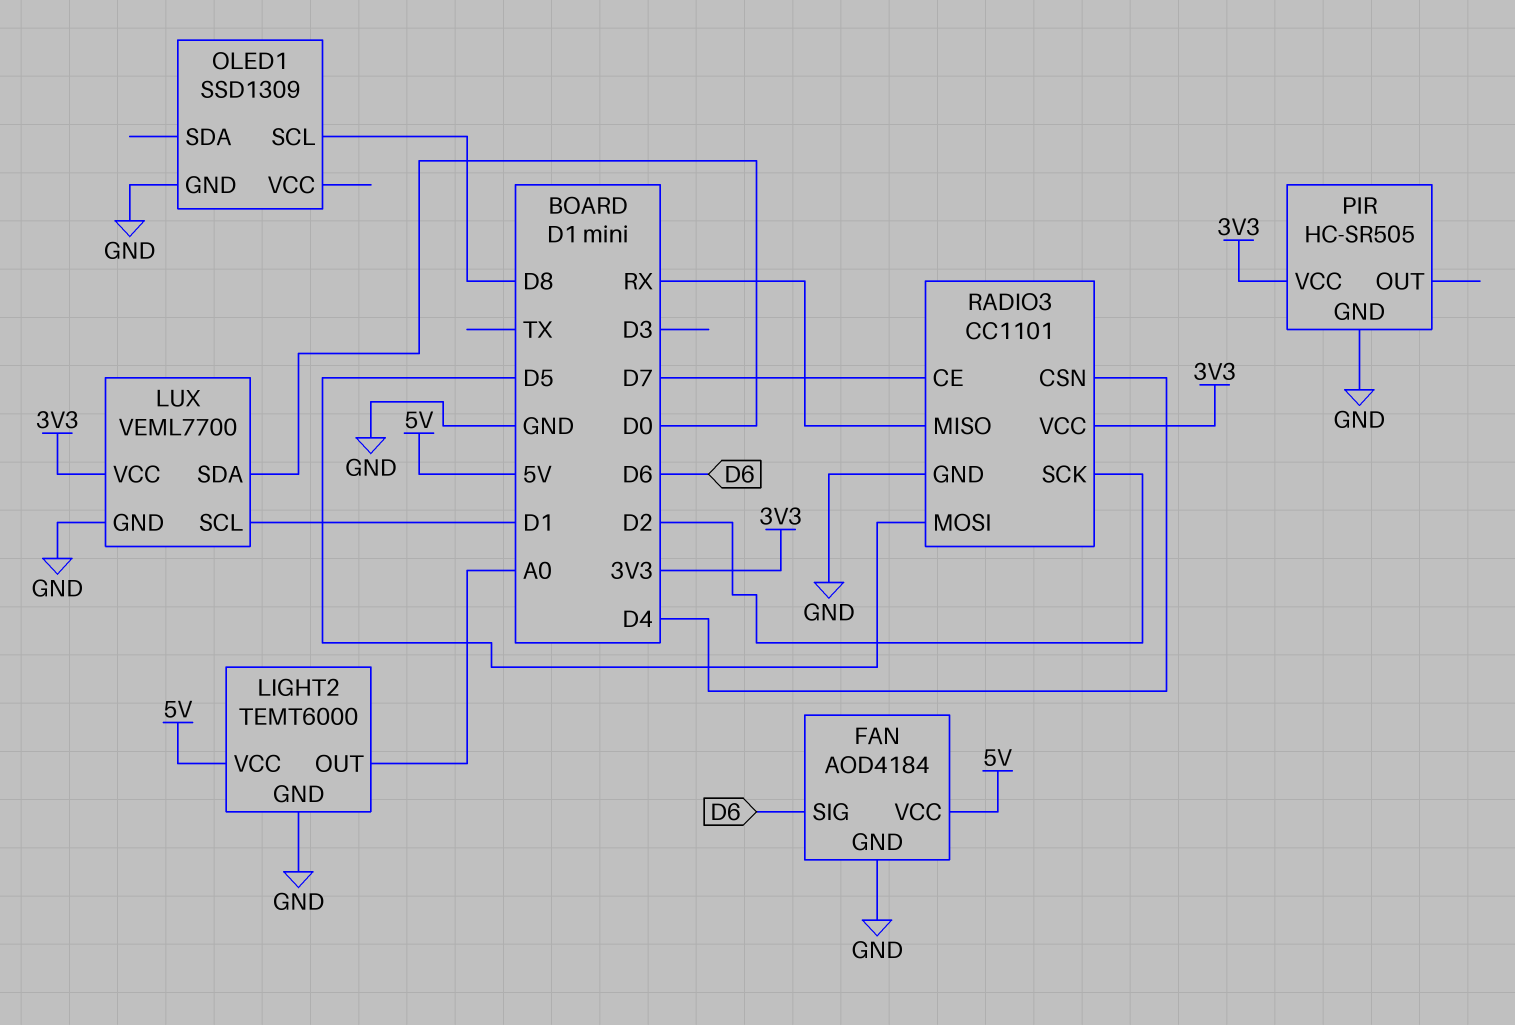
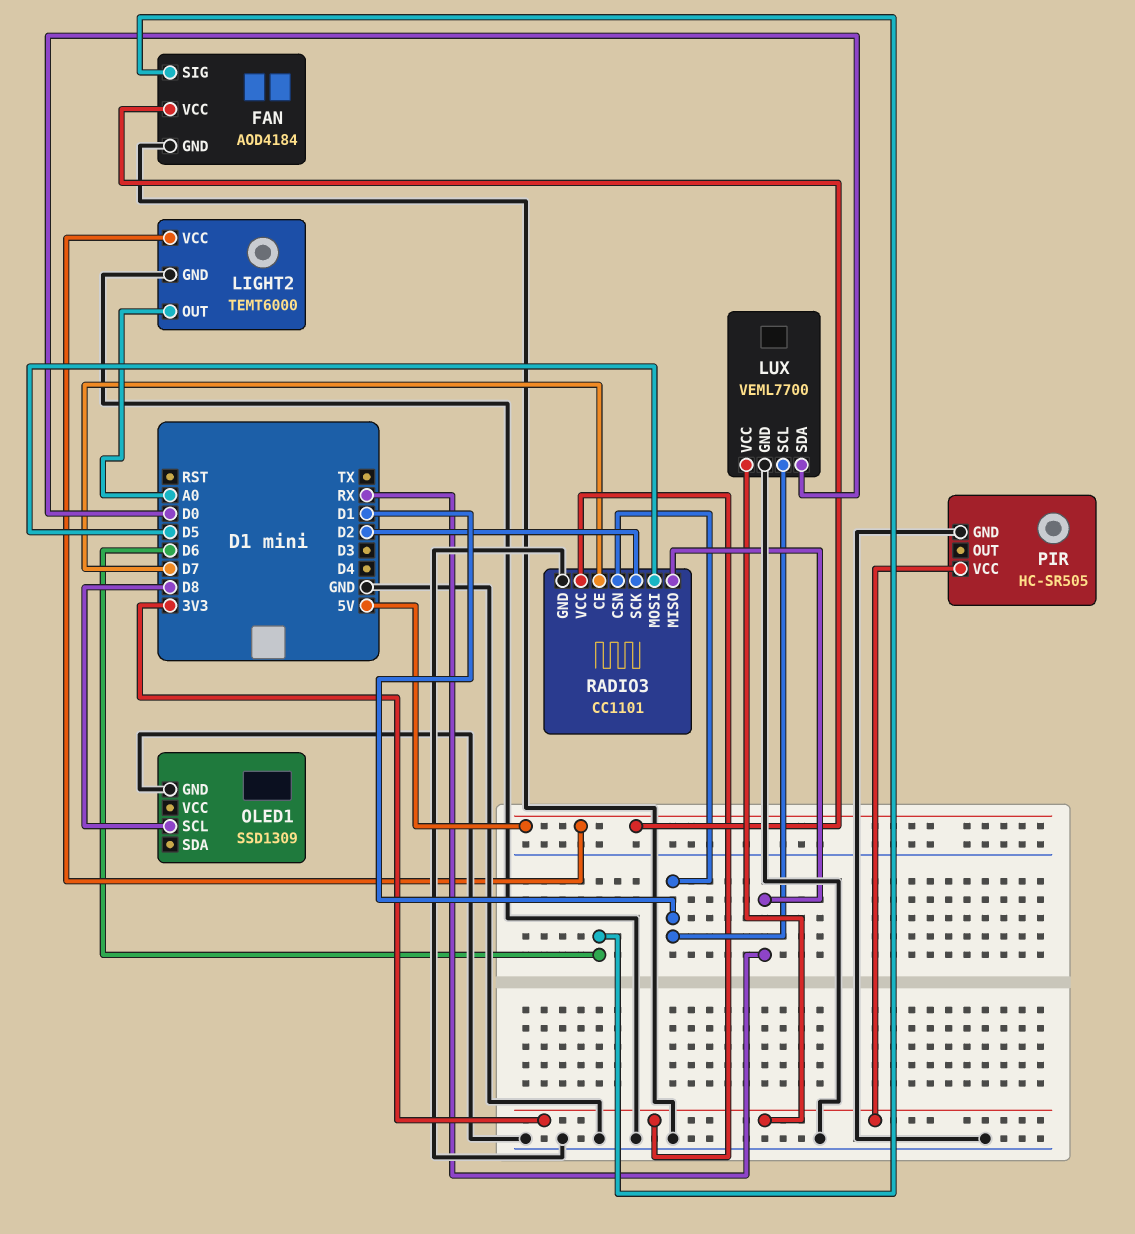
RADIO3 pin CSN: D4 -> D1

